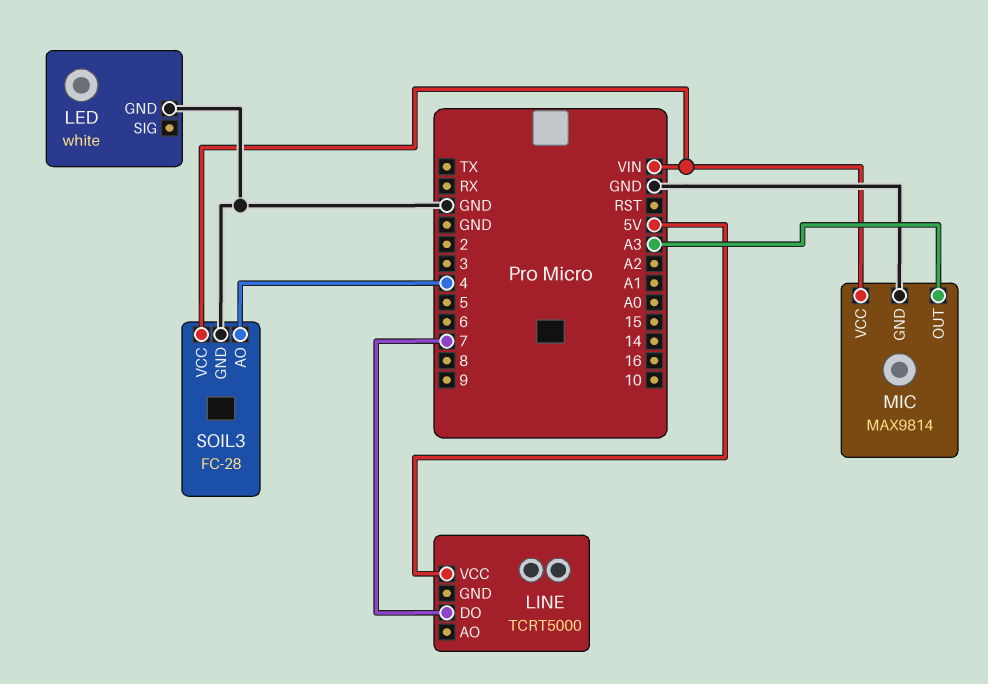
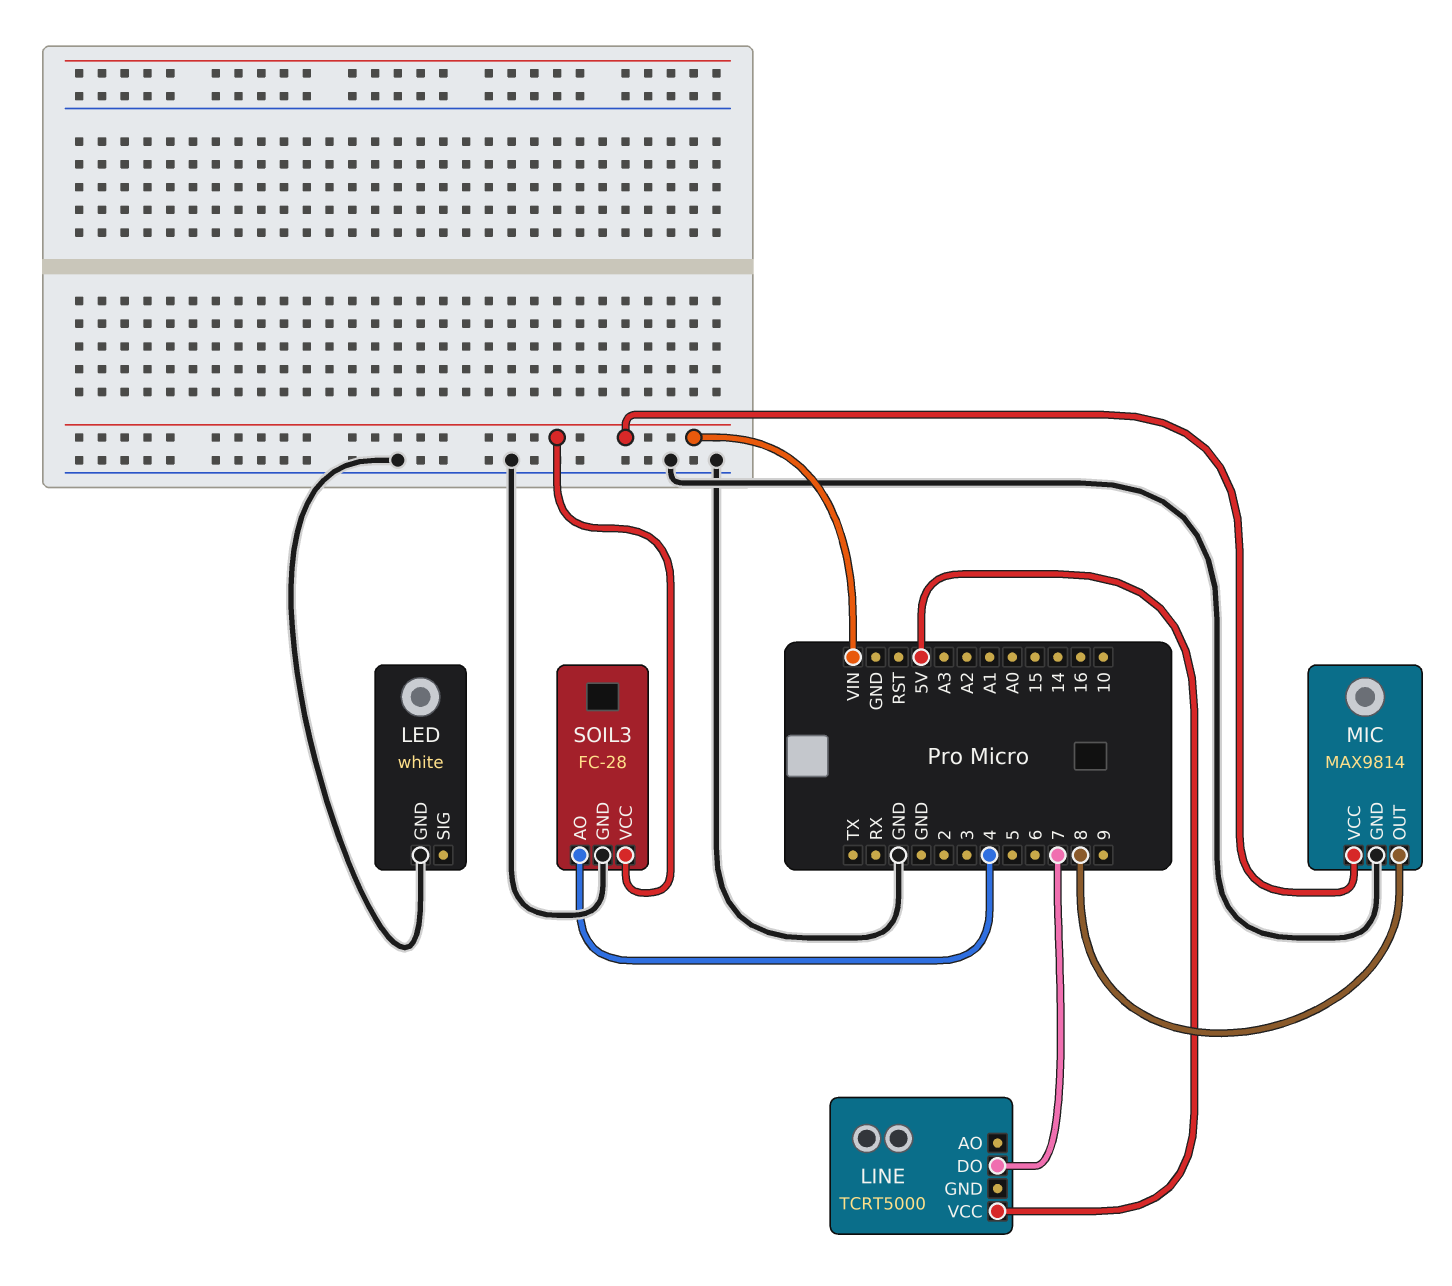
MIC pin OUT: A3 -> 8

